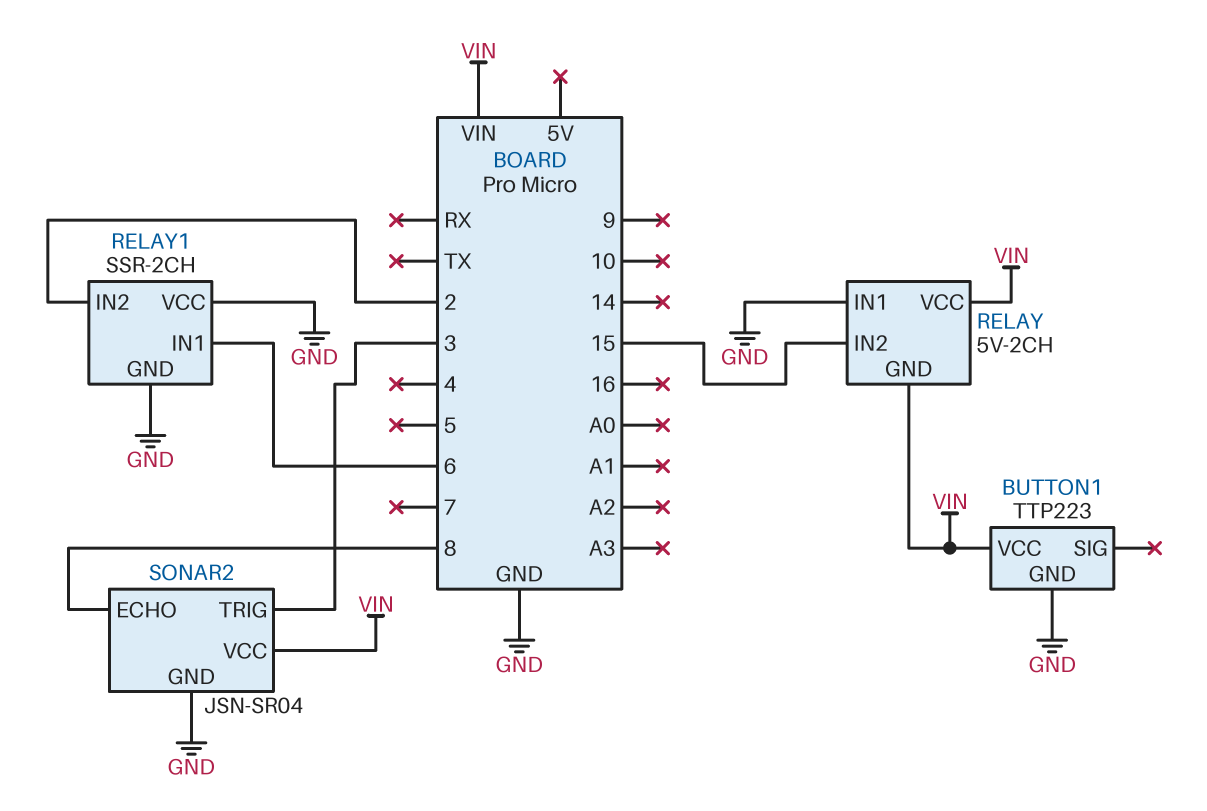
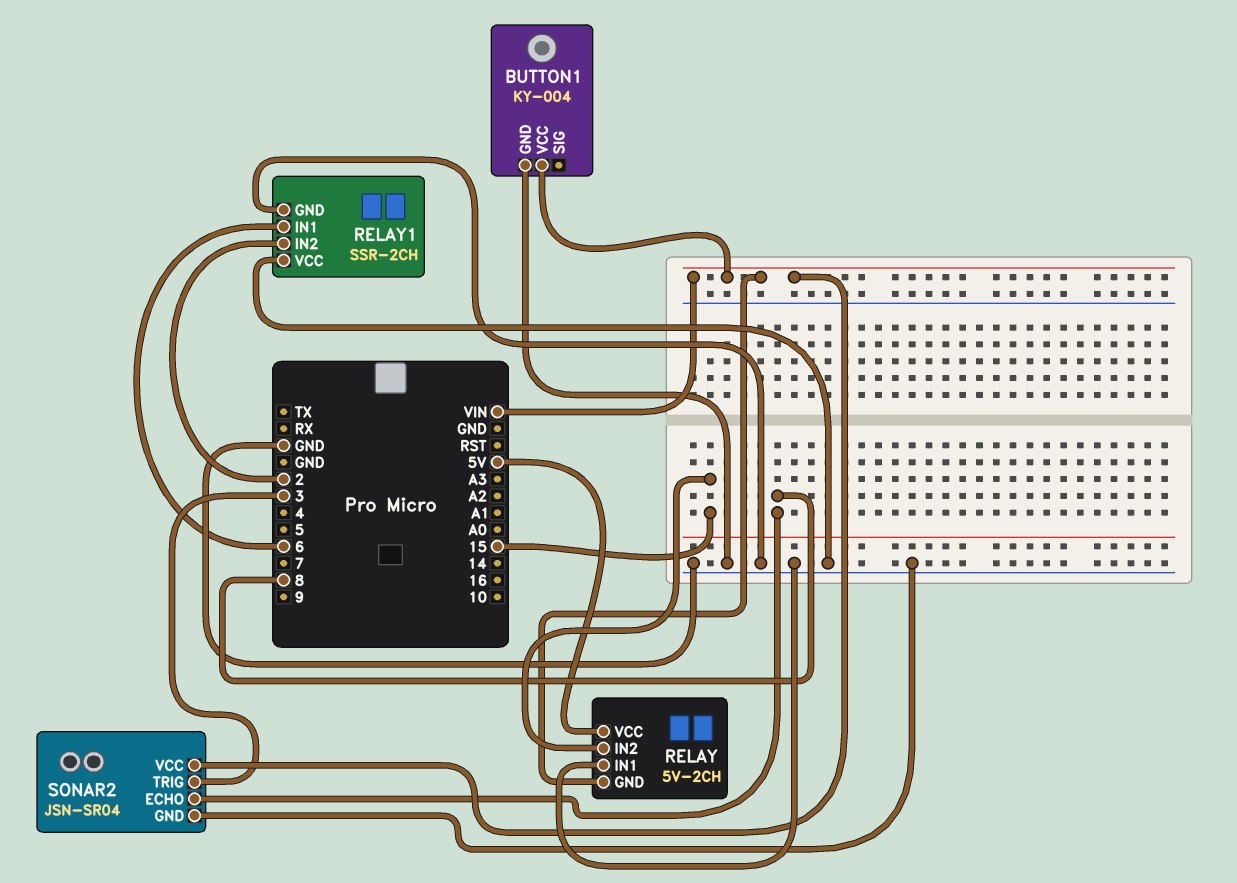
BUTTON1: TTP223 -> KY-004
RELAY pin VCC: VIN -> 5V

